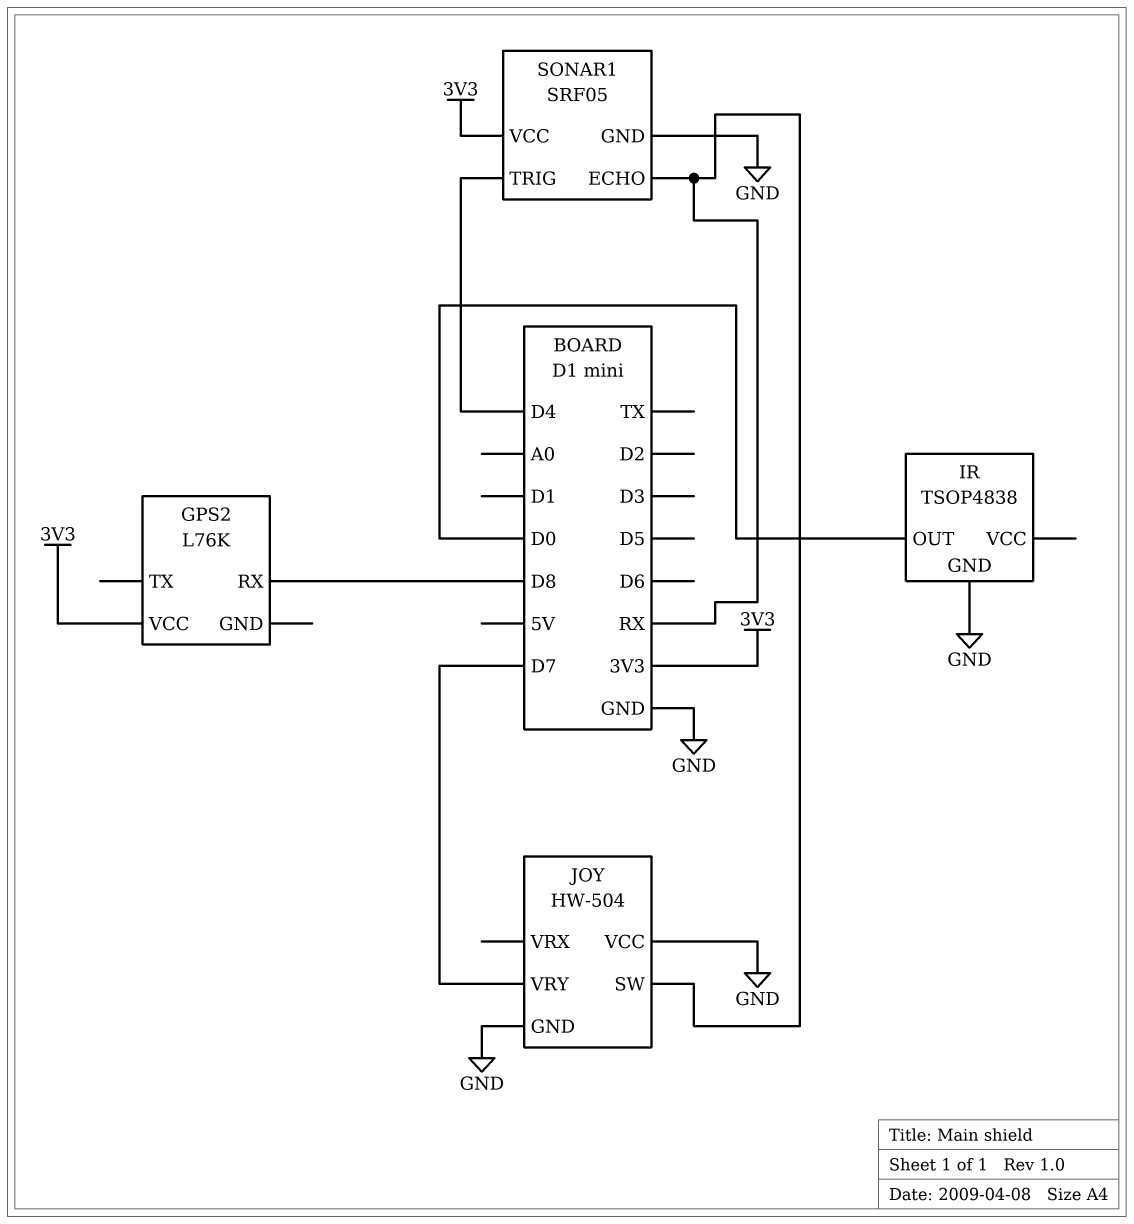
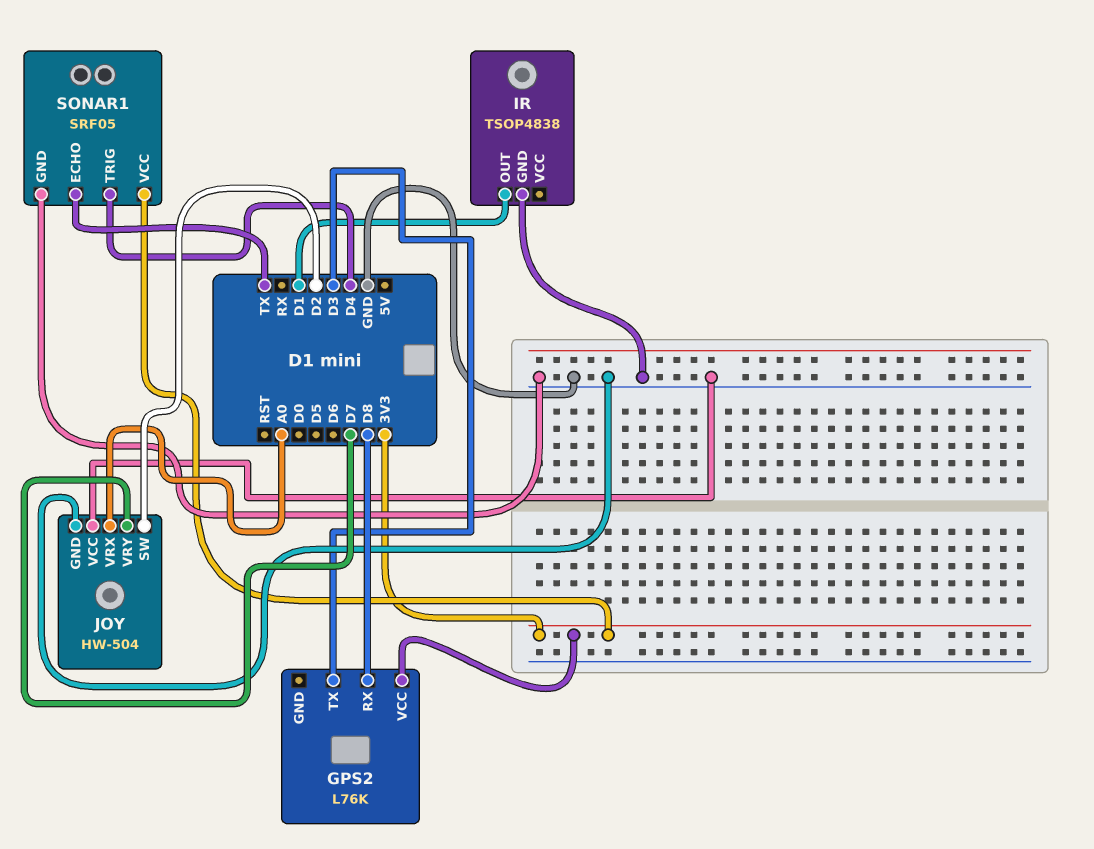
GPS2 pin TX: none -> D3
IR pin OUT: D0 -> D1
JOY pin SW: RX -> D2
JOY pin VRX: none -> A0
SONAR1 pin ECHO: RX -> TX

